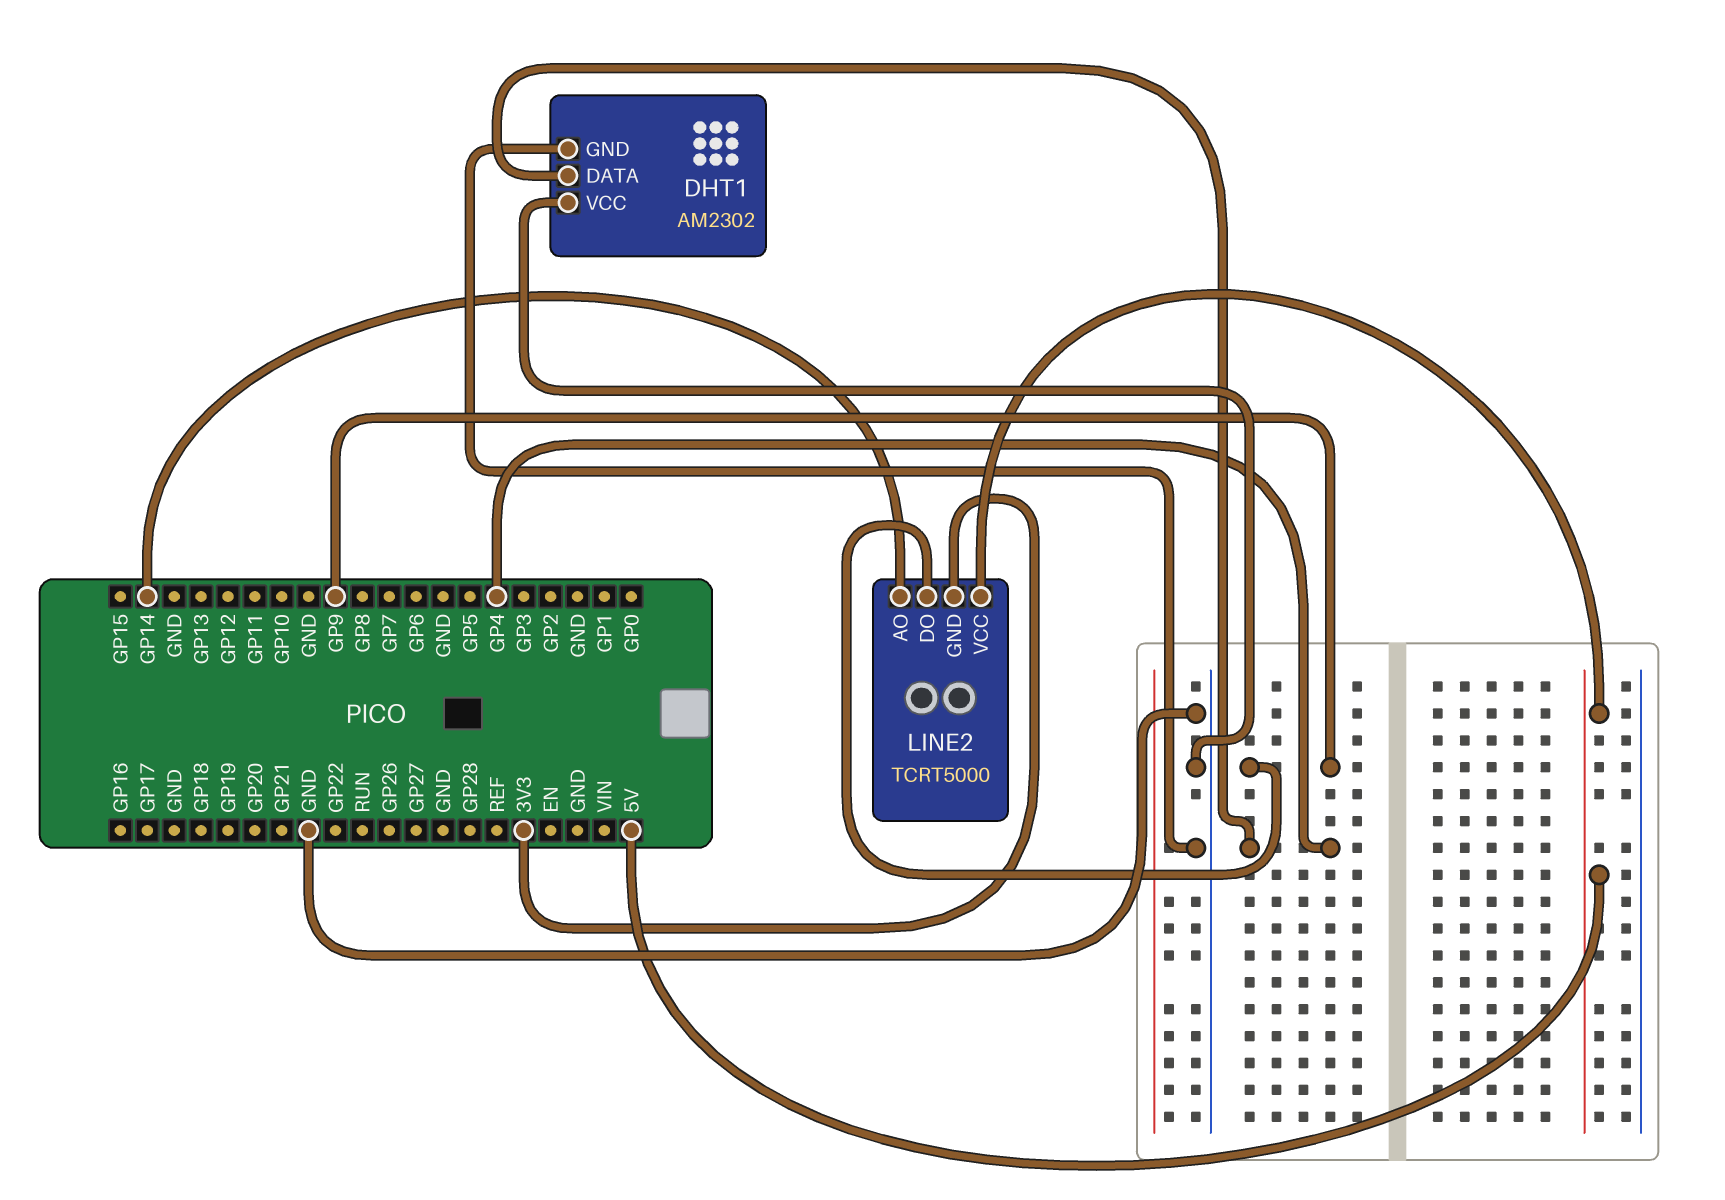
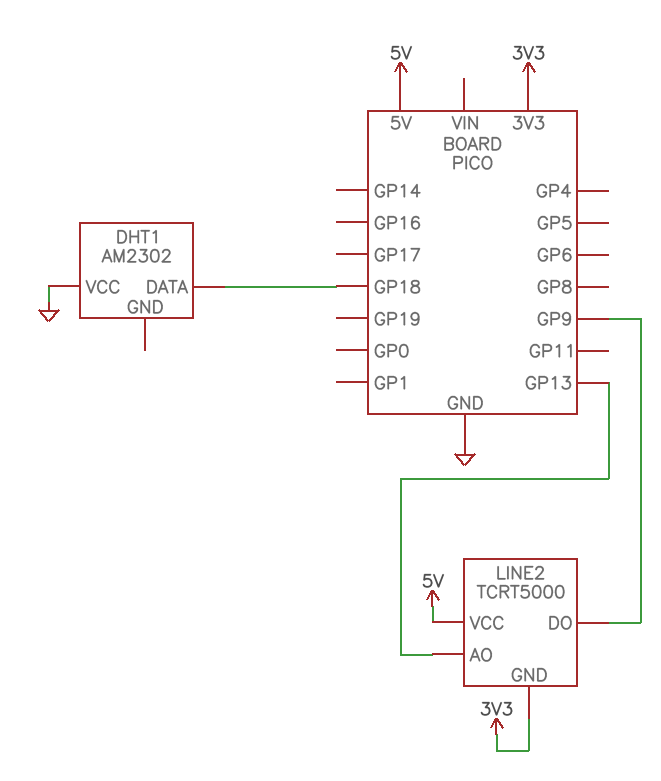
DHT1 pin DATA: GP4 -> GP18
DHT1 pin GND: GND -> none
LINE2 pin AO: GP14 -> GP13

